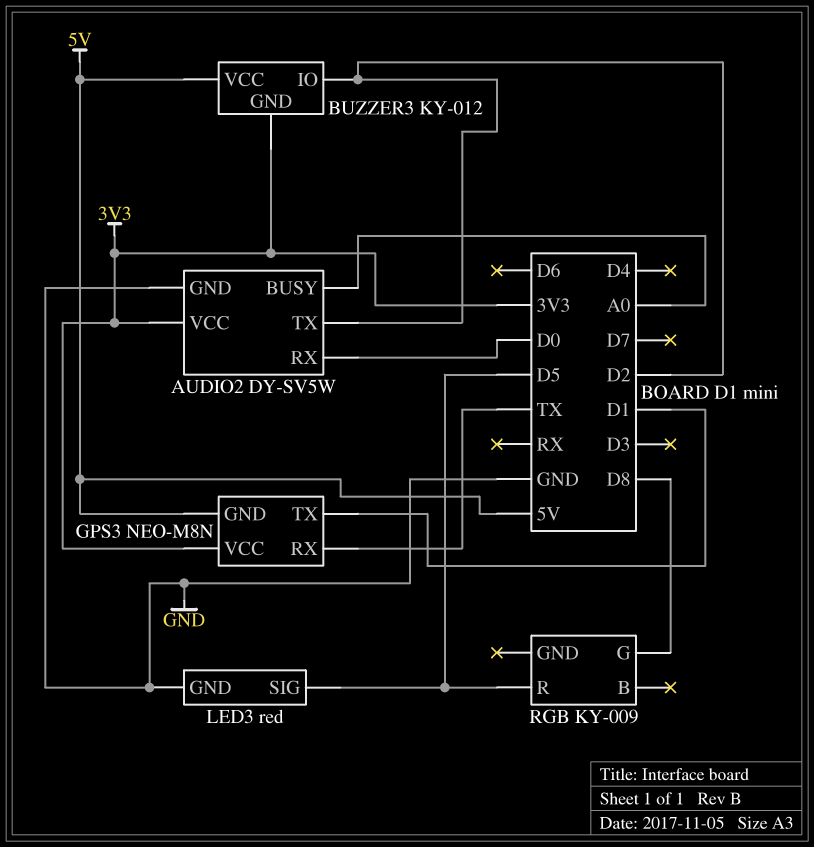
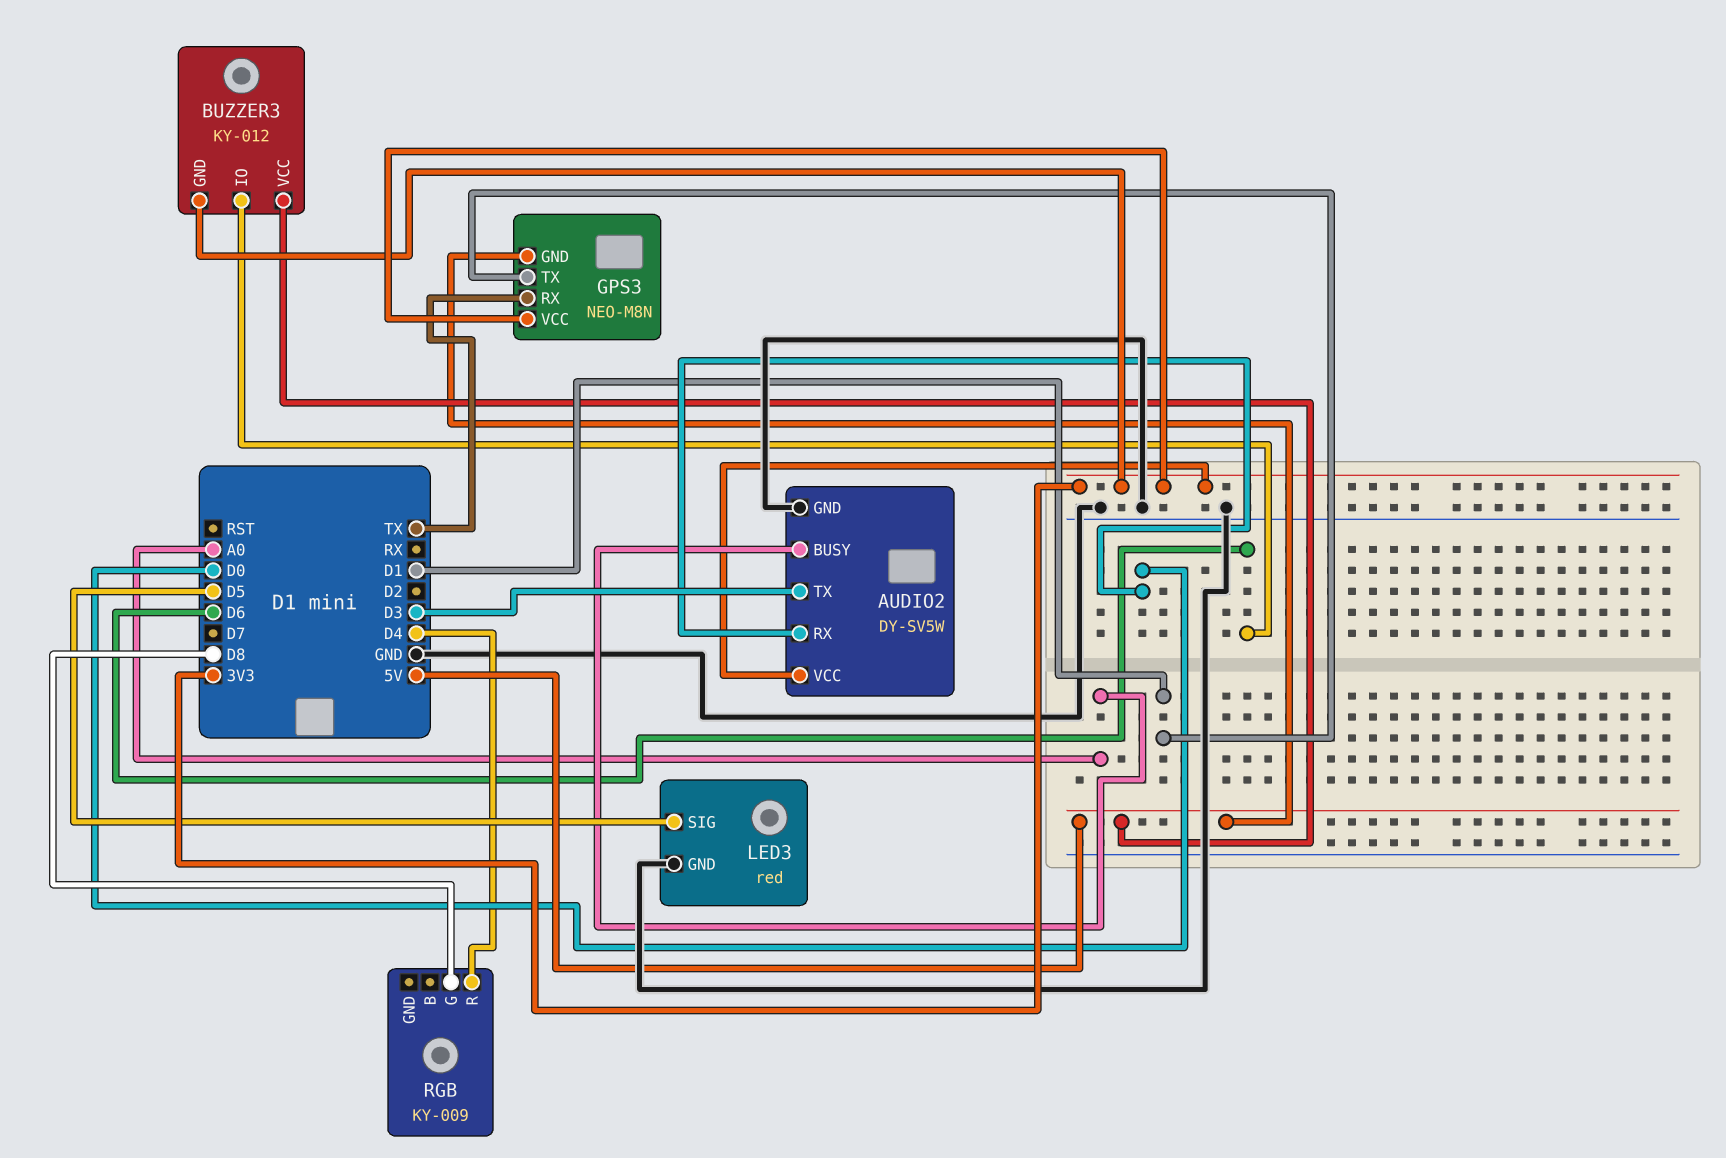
AUDIO2 pin TX: D2 -> D3
BUZZER3 pin IO: D2 -> D6
RGB pin R: D5 -> D4

